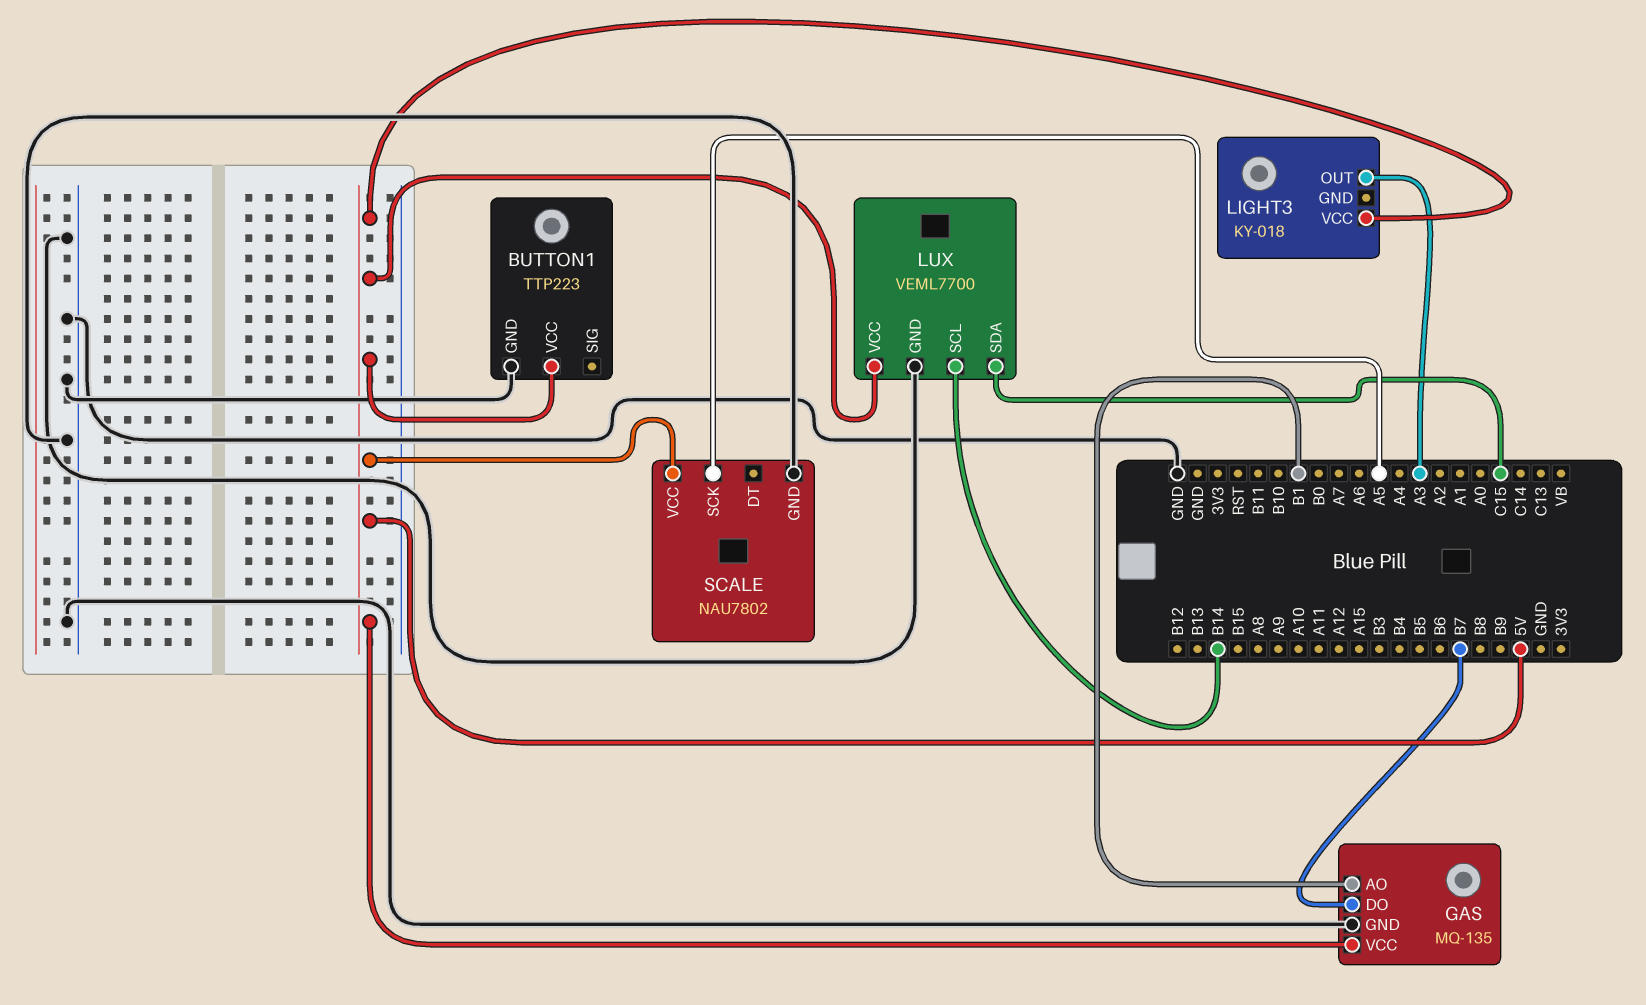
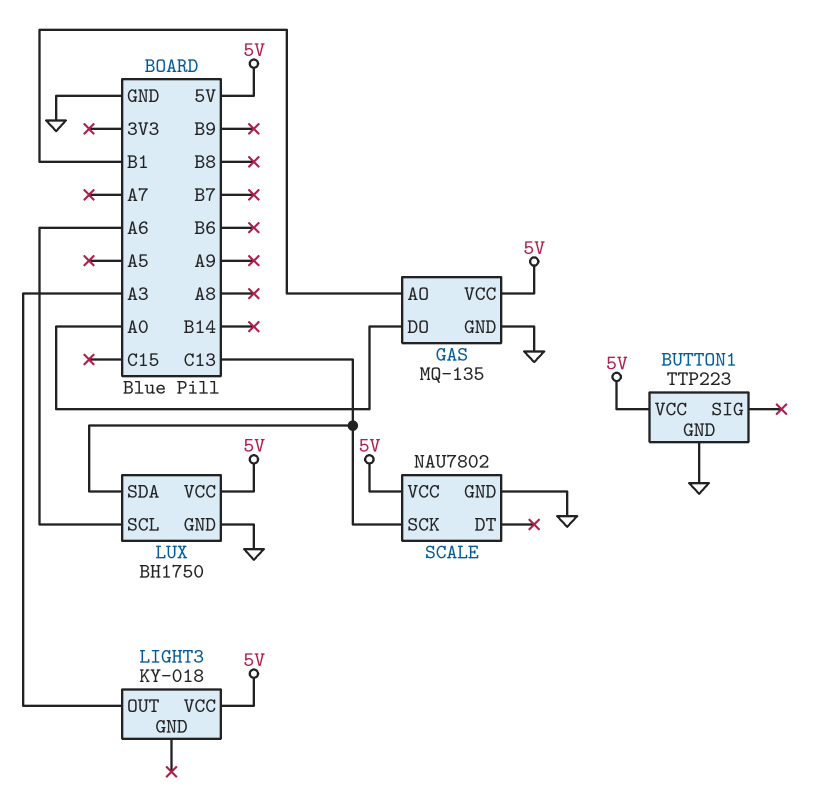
GAS pin DO: B7 -> A0
LUX: VEML7700 -> BH1750
LUX pin SCL: B14 -> A6
LUX pin SDA: C15 -> C13
SCALE pin SCK: A5 -> C13

